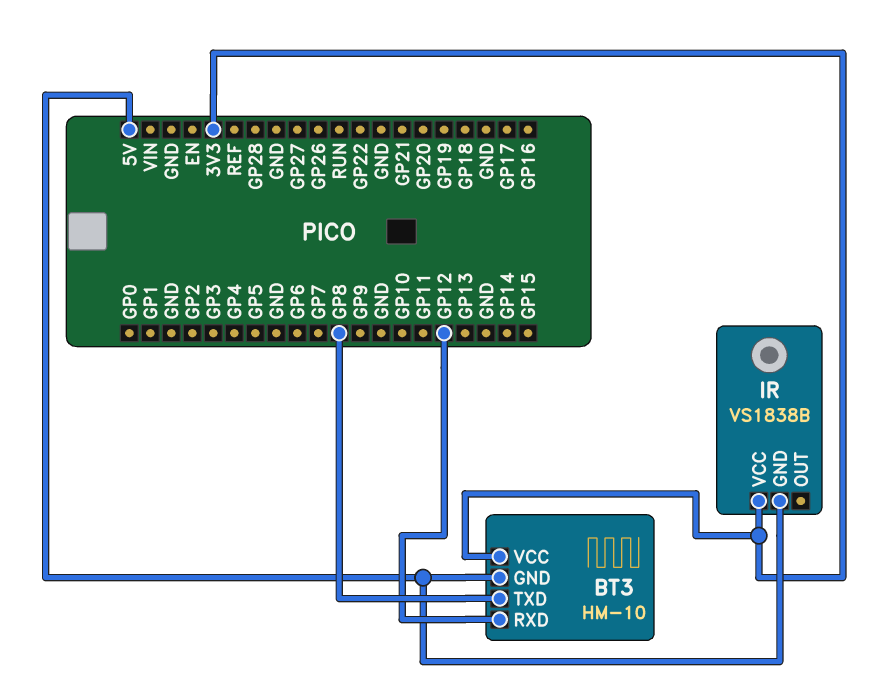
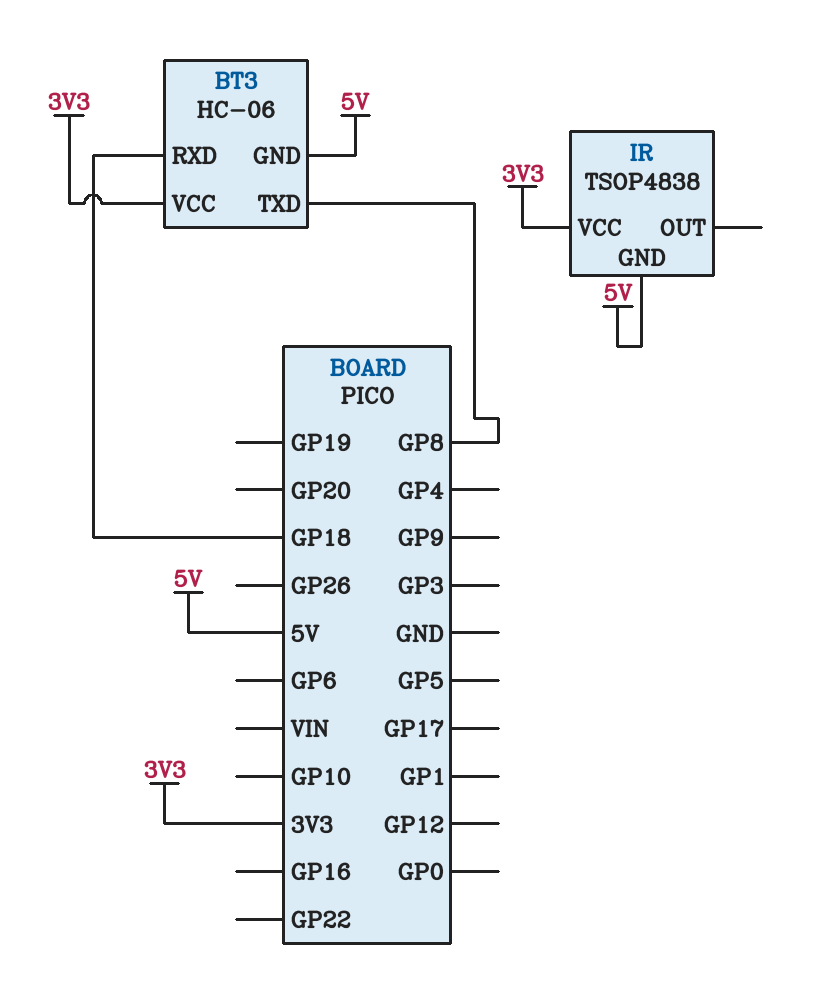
BT3: HM-10 -> HC-06
BT3 pin RXD: GP12 -> GP18
IR: VS1838B -> TSOP4838

